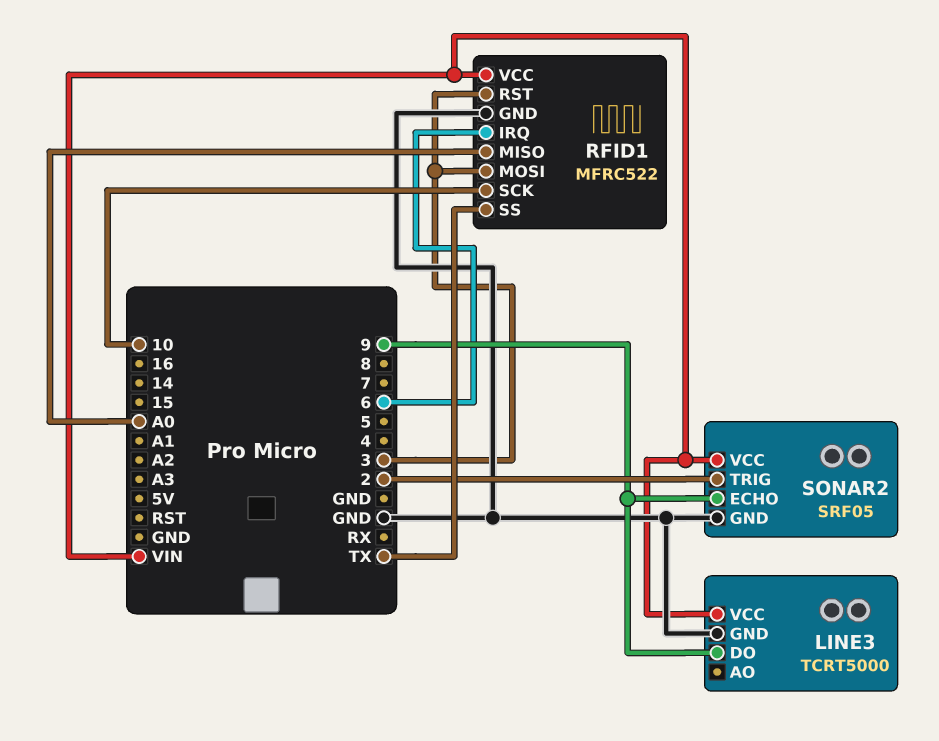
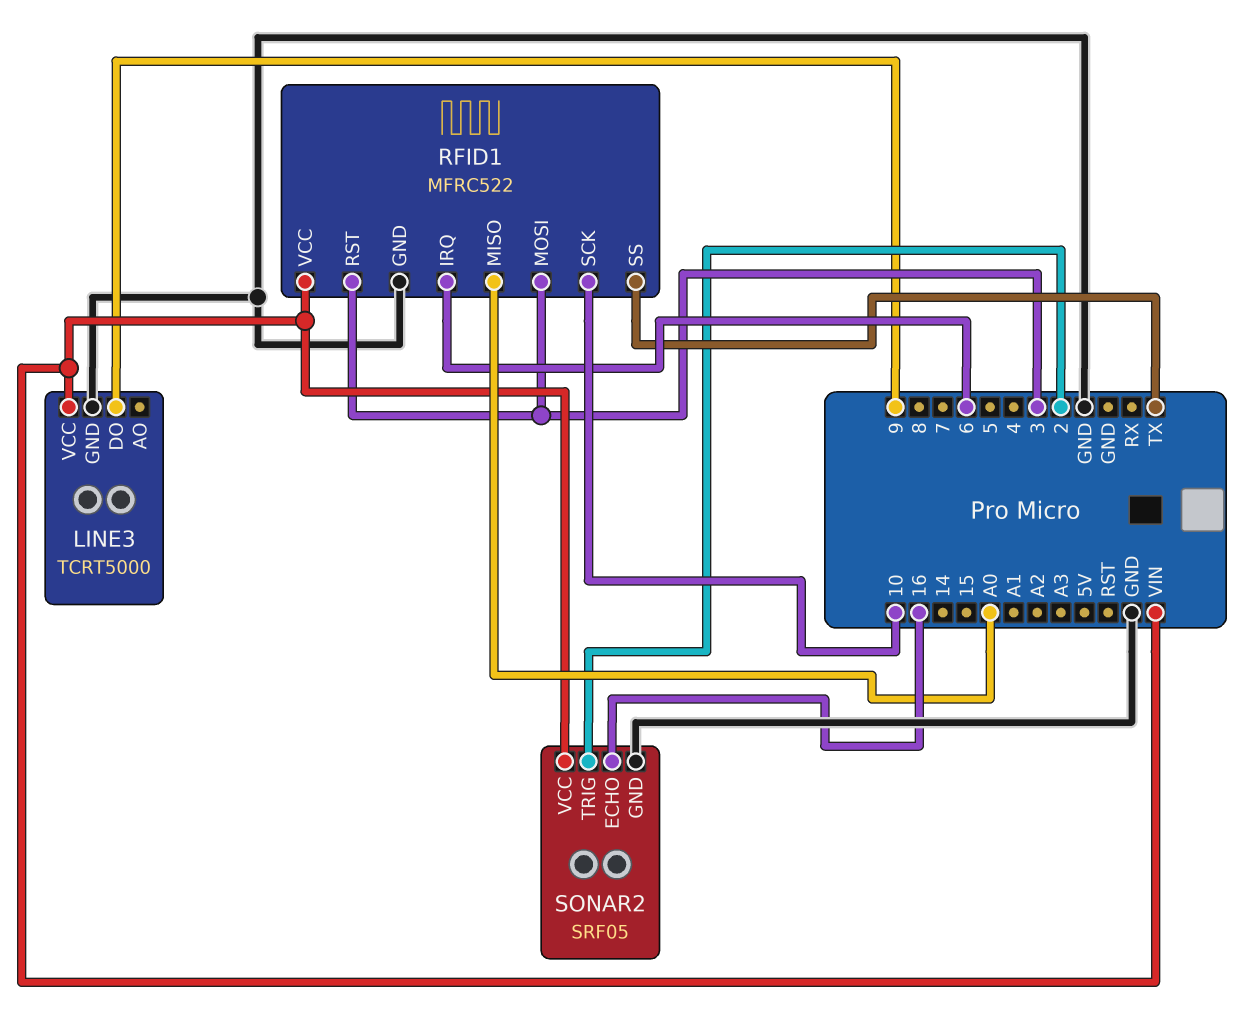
SONAR2 pin ECHO: 9 -> 16

